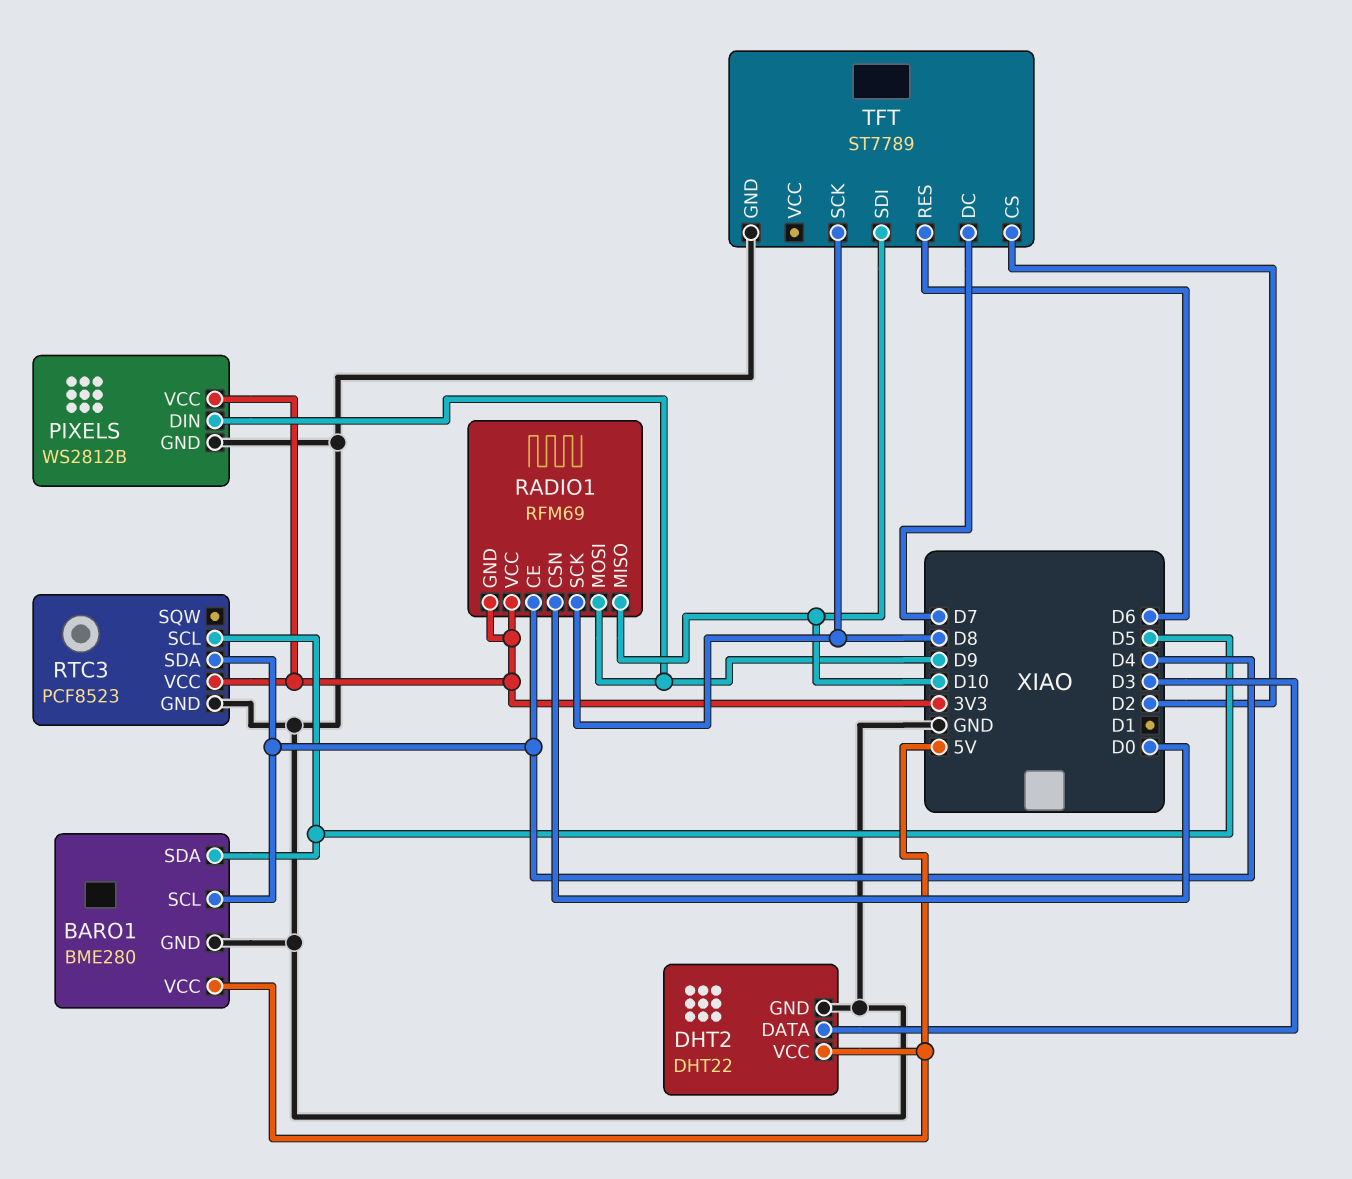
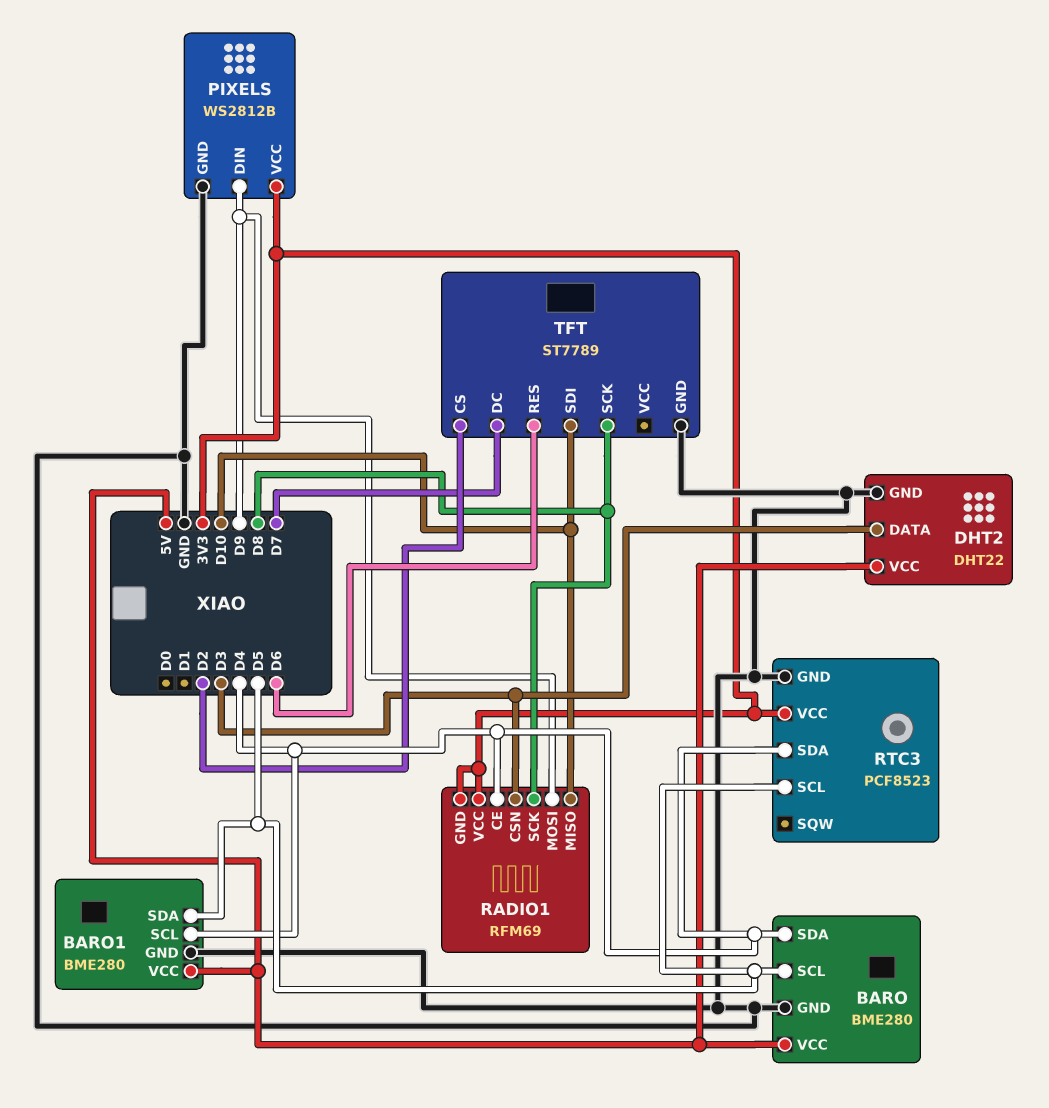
BARO: none -> BME280
BARO pin GND: none -> GND
BARO pin SCL: none -> D5
BARO pin SDA: none -> D4
BARO pin VCC: none -> 5V
RADIO1 pin CSN: D0 -> D3

